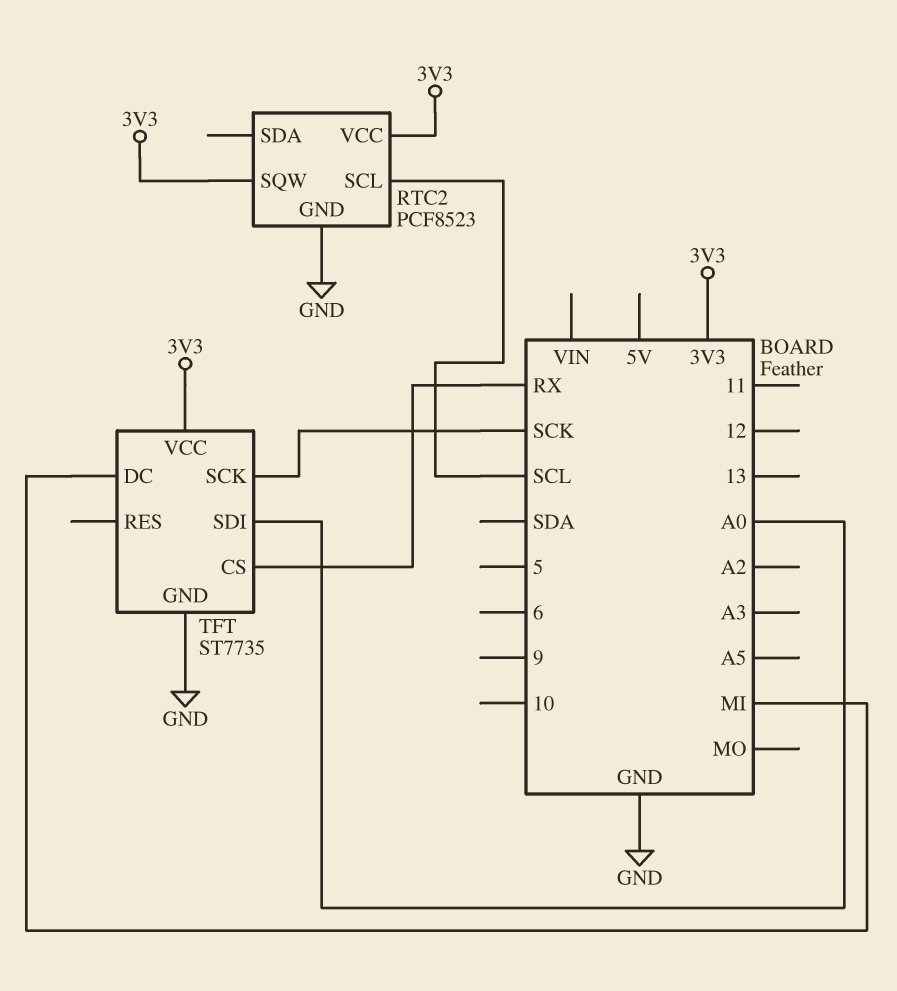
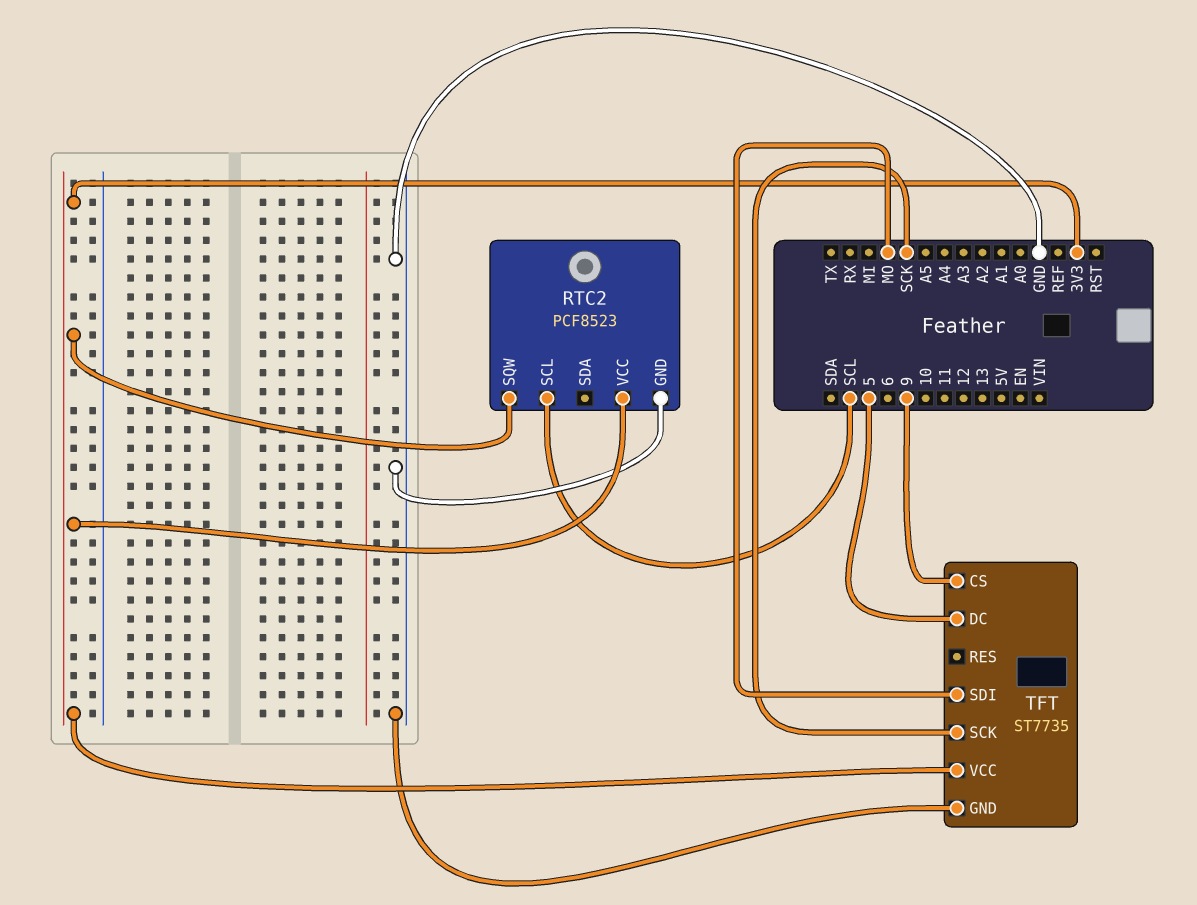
TFT pin CS: RX -> 9
TFT pin DC: MI -> 5
TFT pin SDI: A0 -> MO

